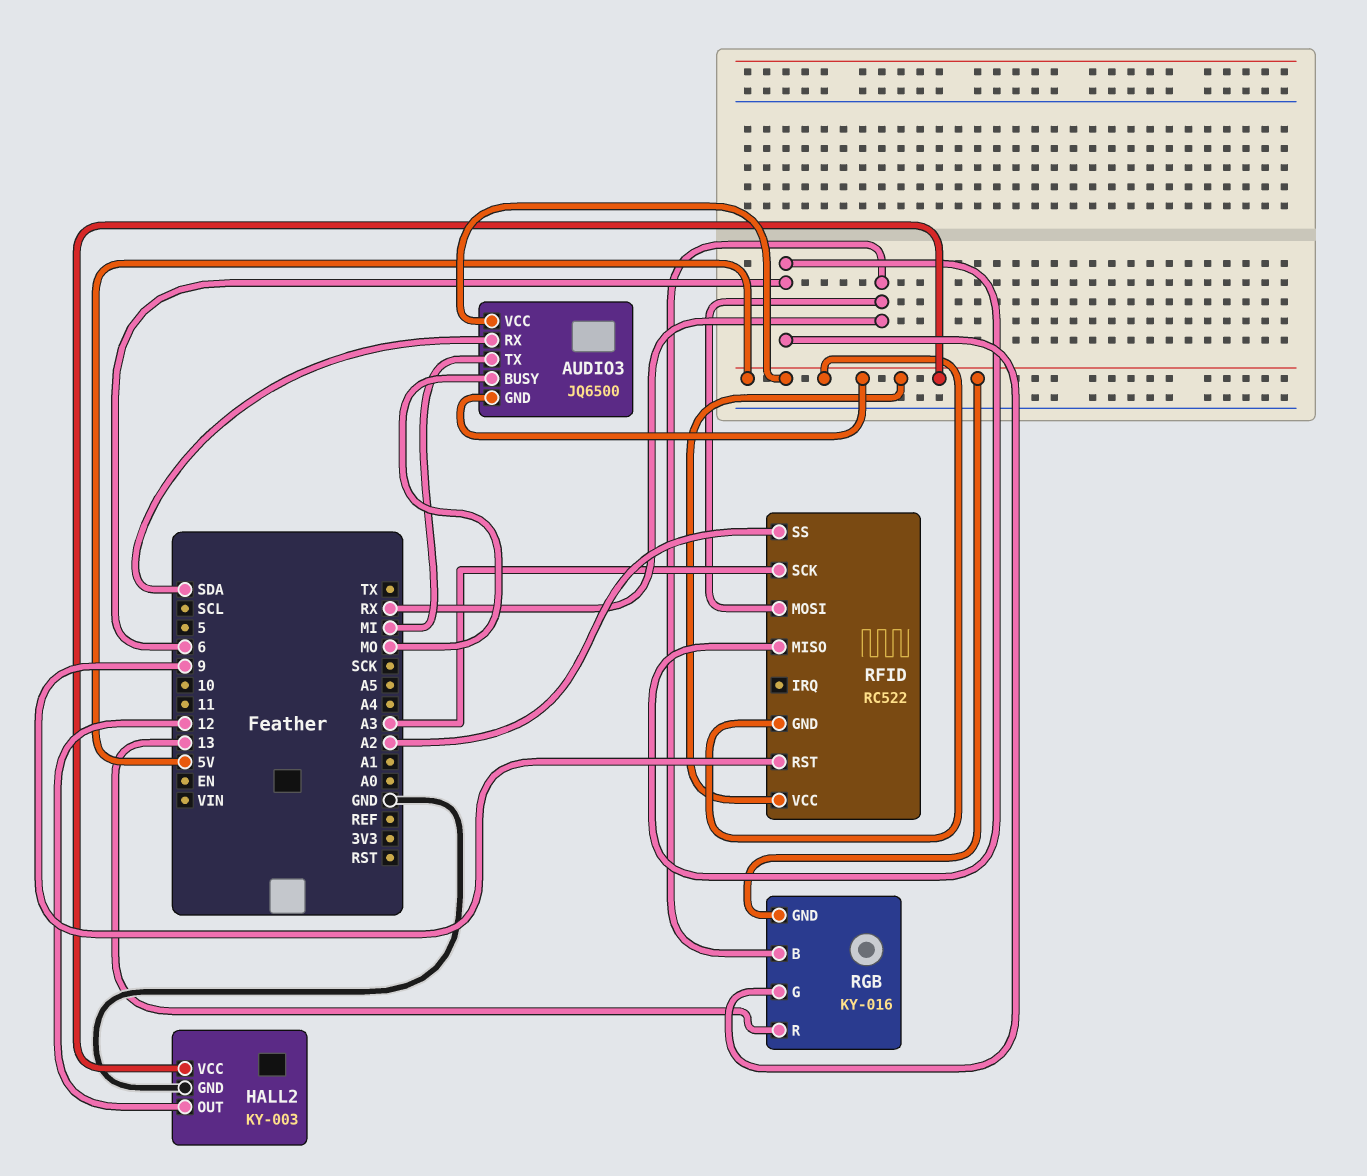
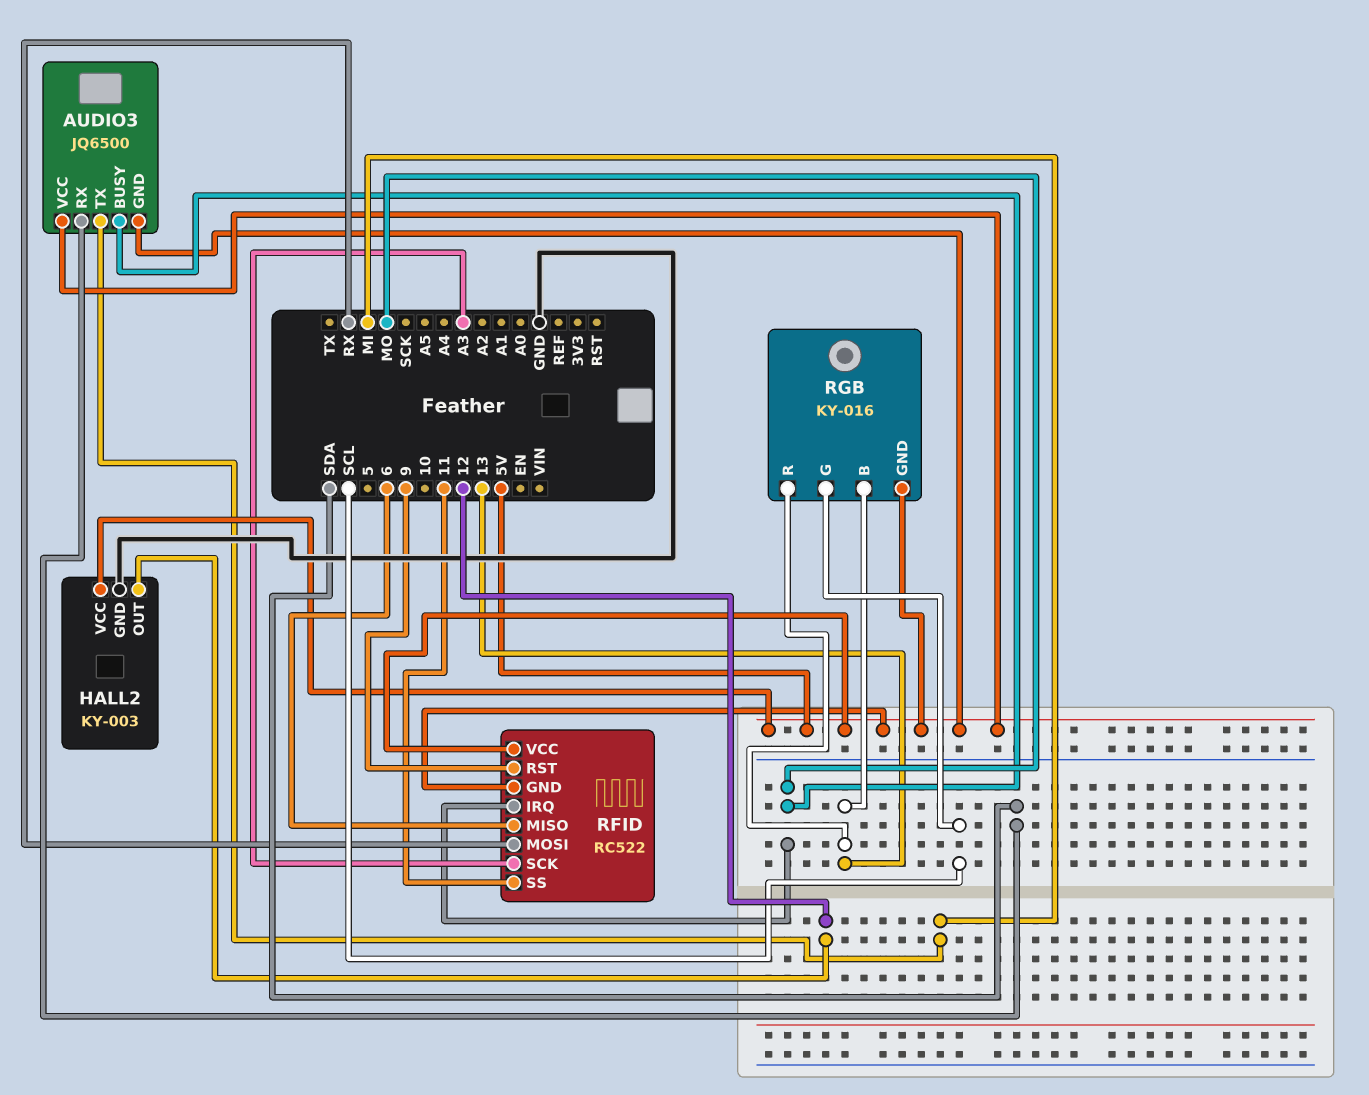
RFID pin IRQ: none -> MO
RFID pin SS: A2 -> 11
RGB pin B: RX -> 13
RGB pin G: 6 -> SCL

